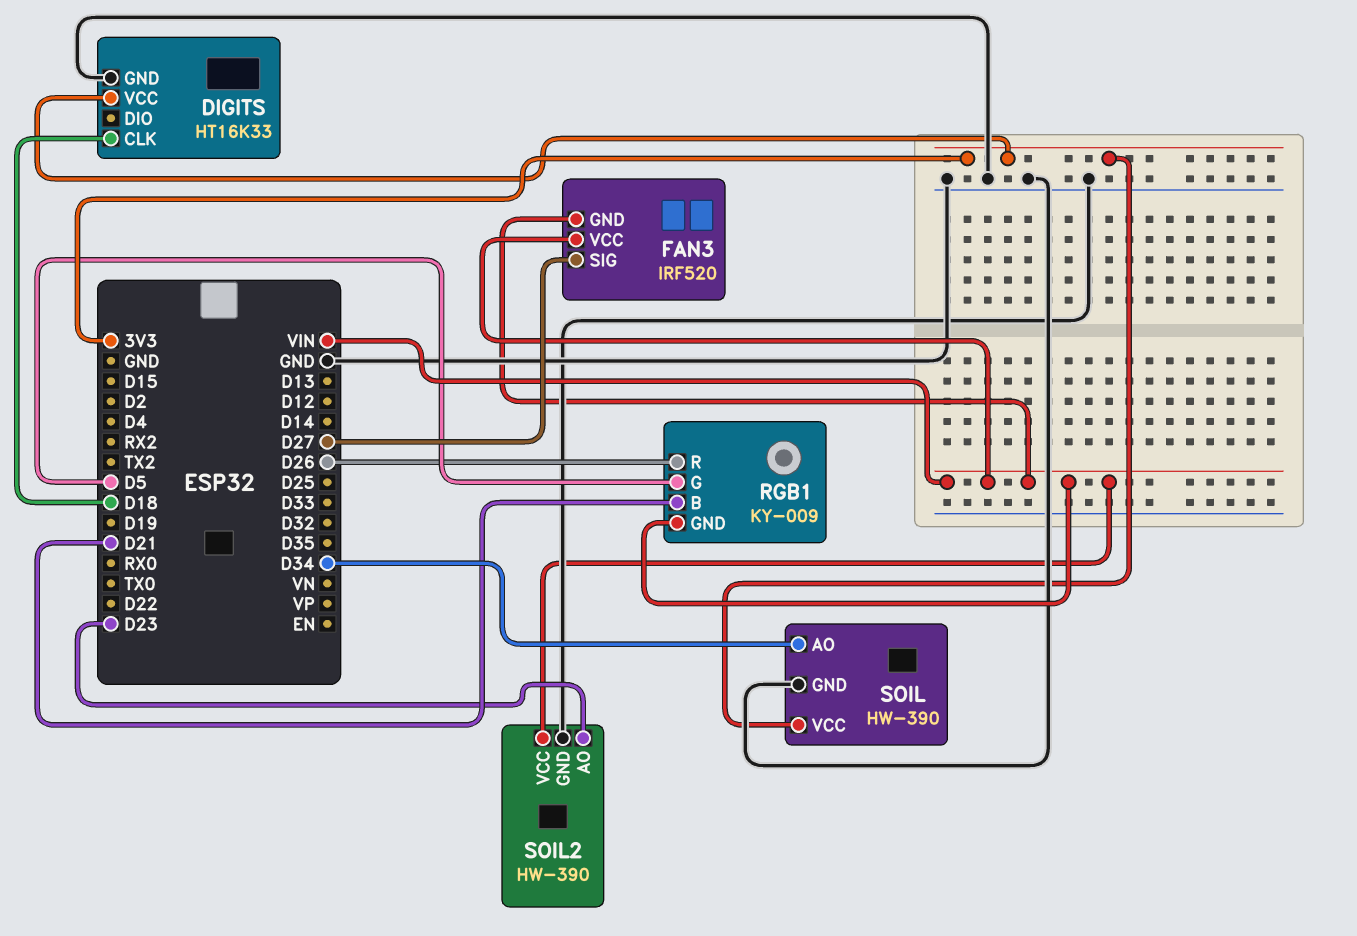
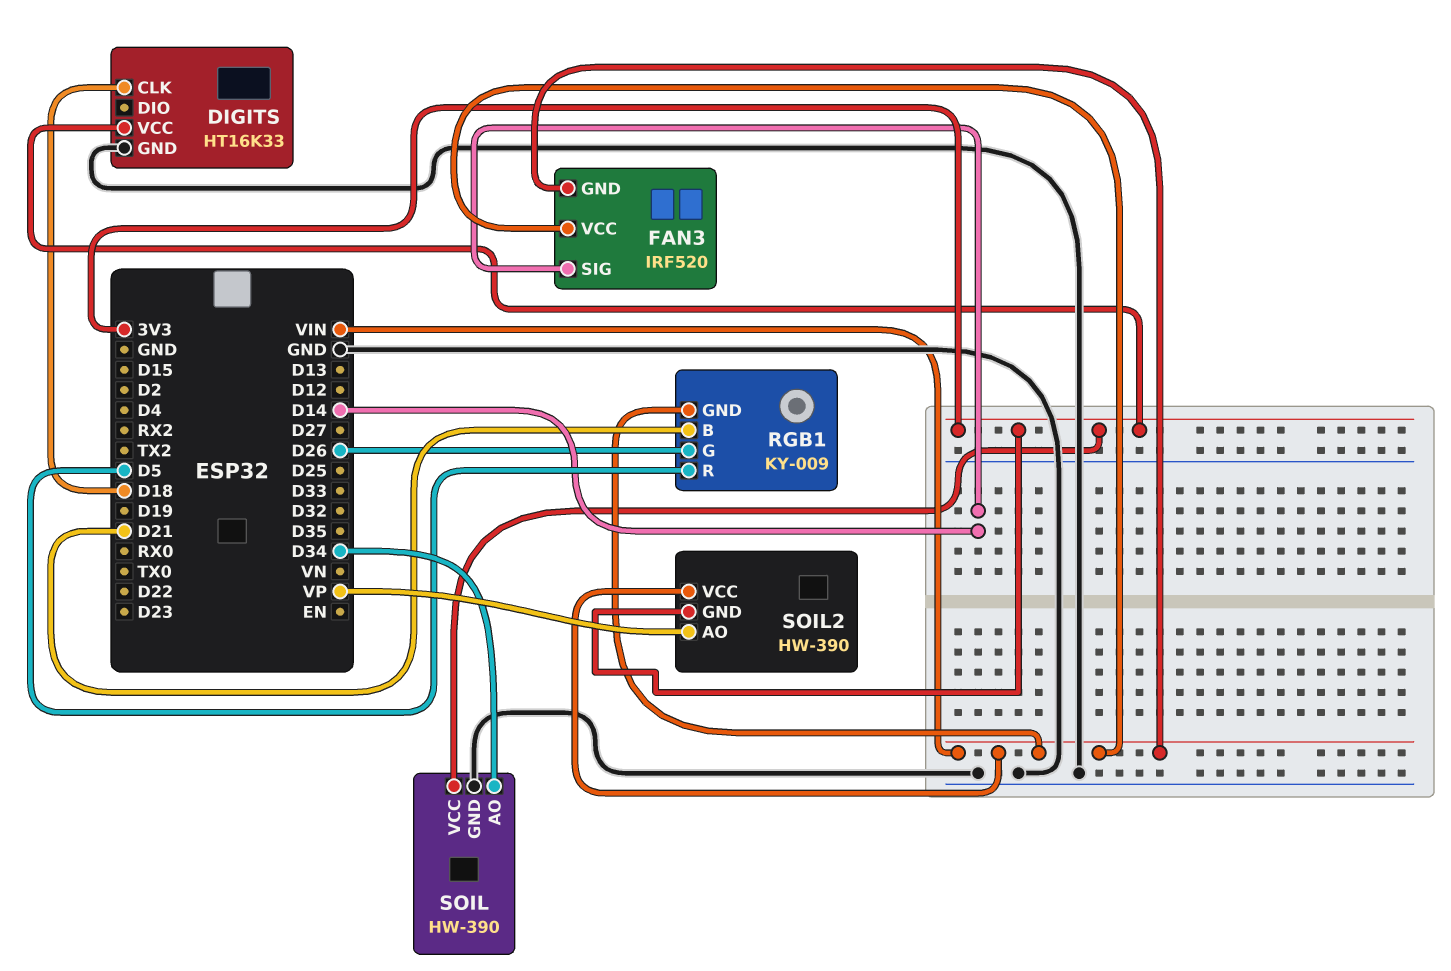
FAN3 pin SIG: D27 -> D14
RGB1 pin G: D5 -> D26
RGB1 pin R: D26 -> D5
SOIL2 pin AO: D23 -> VP
SOIL2 pin GND: GND -> 3V3

